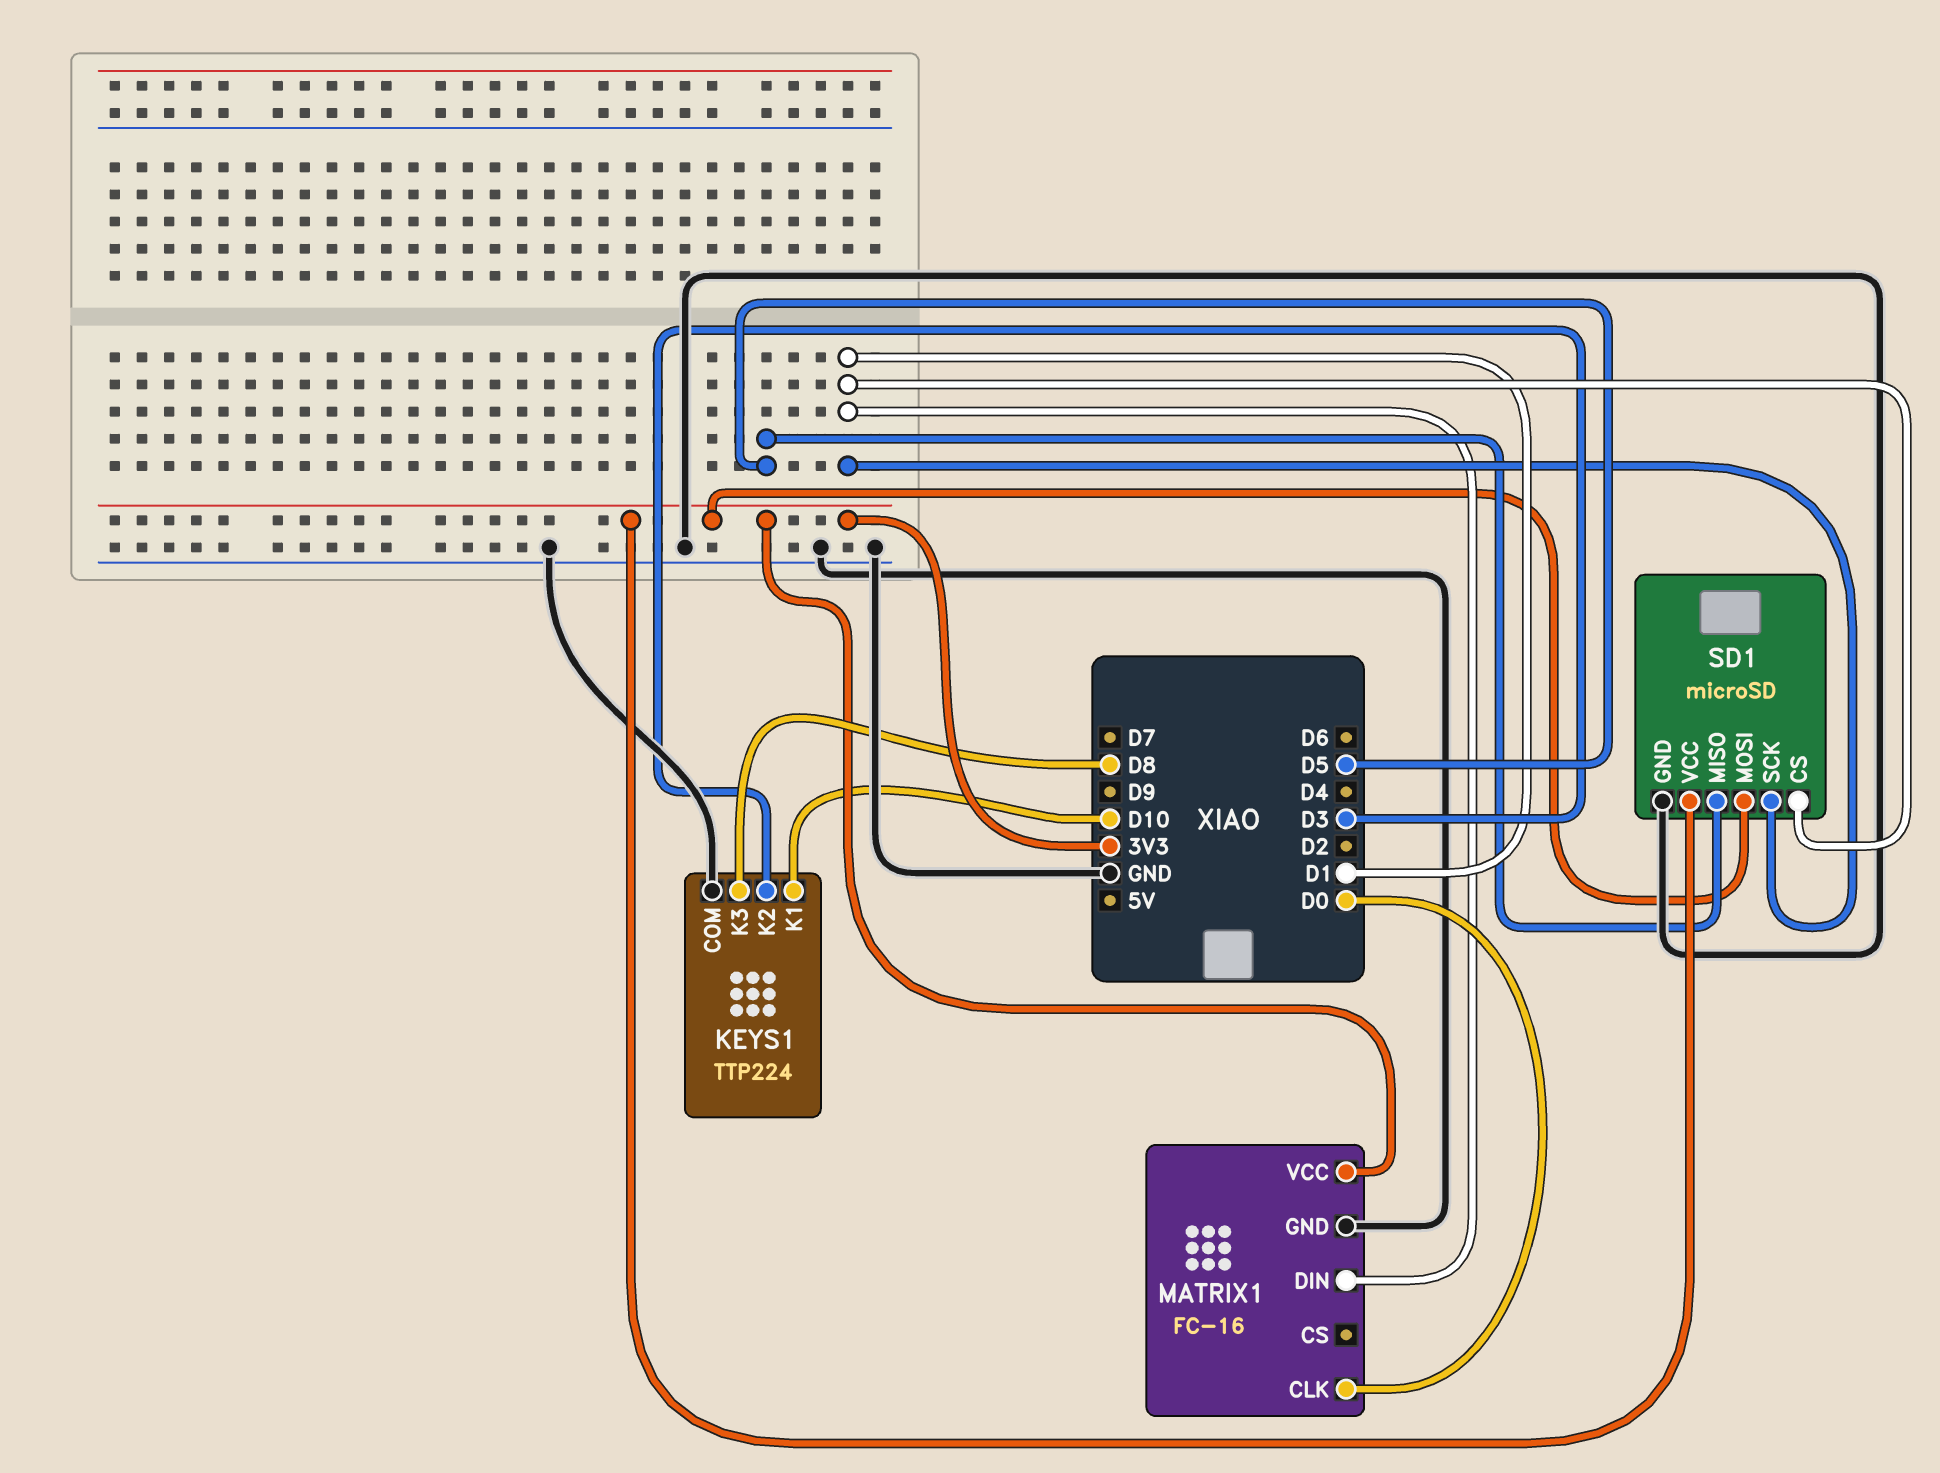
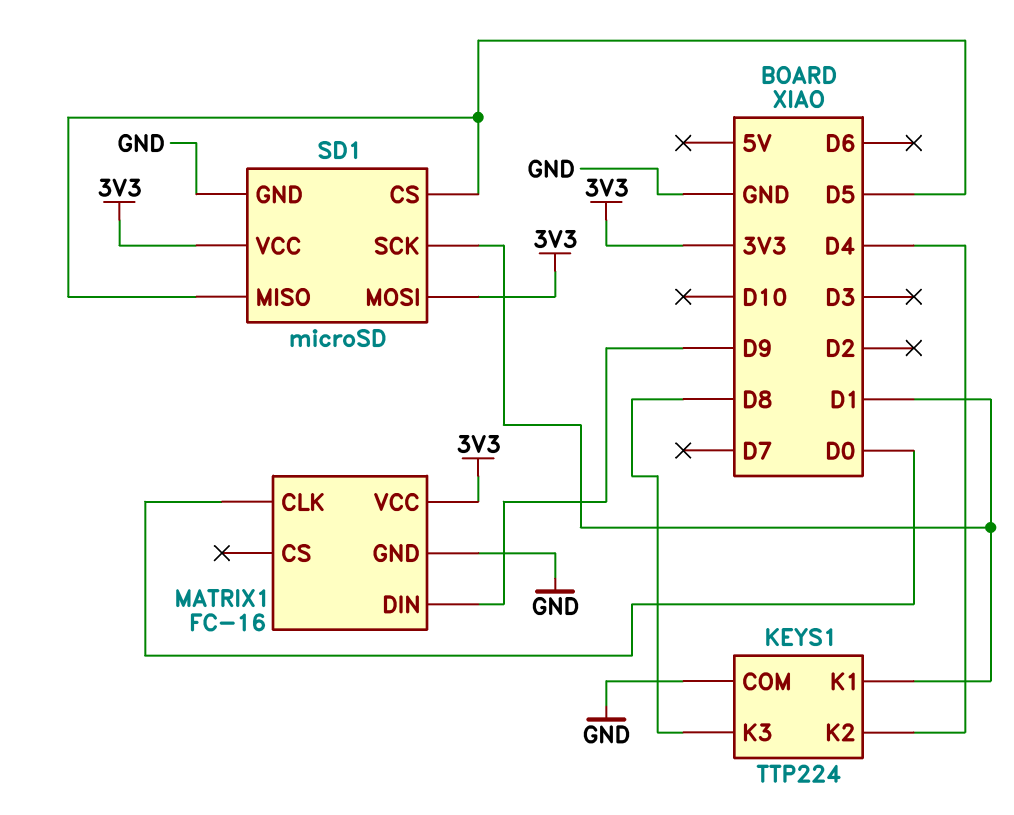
KEYS1 pin K1: D10 -> D1
KEYS1 pin K2: D3 -> D4
MATRIX1 pin DIN: D1 -> D9
SD1 pin CS: D1 -> D5

